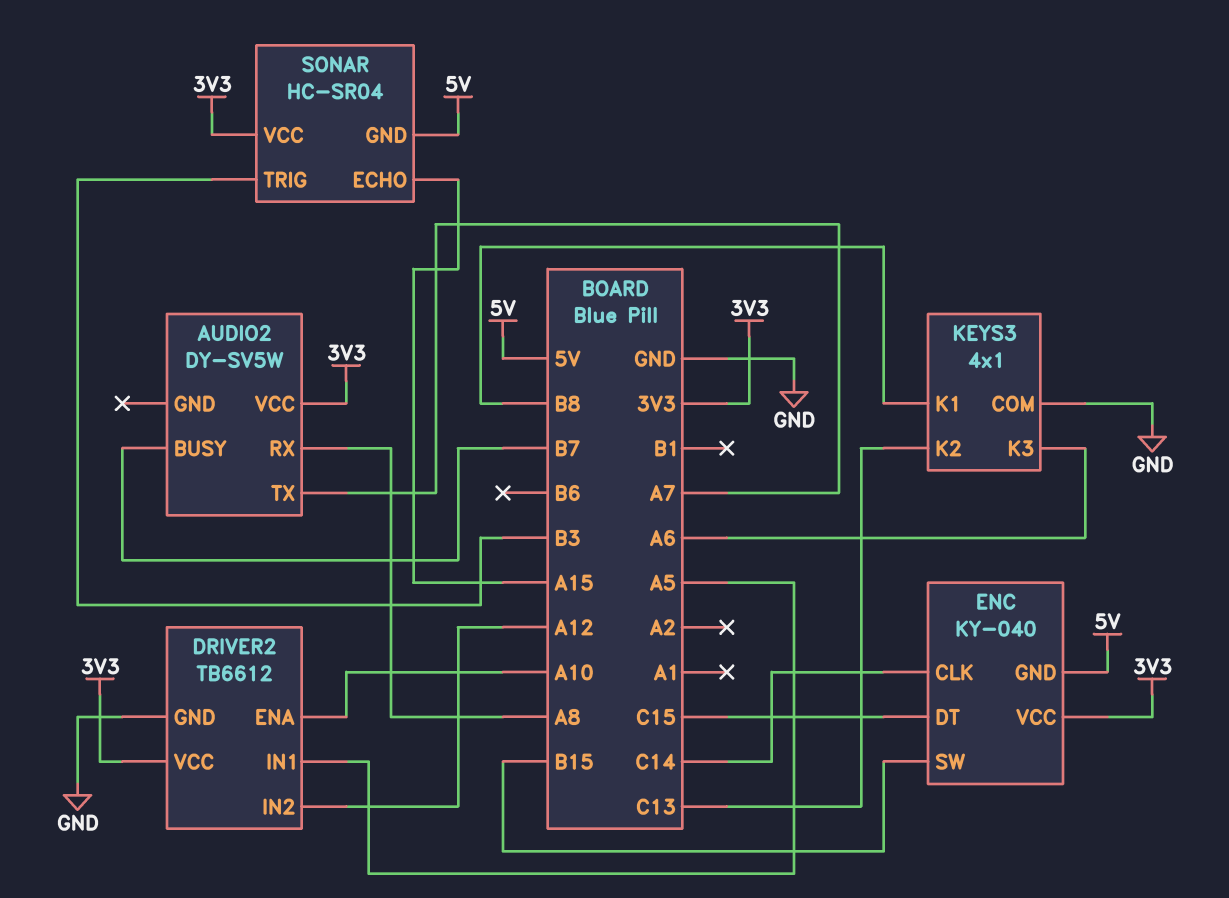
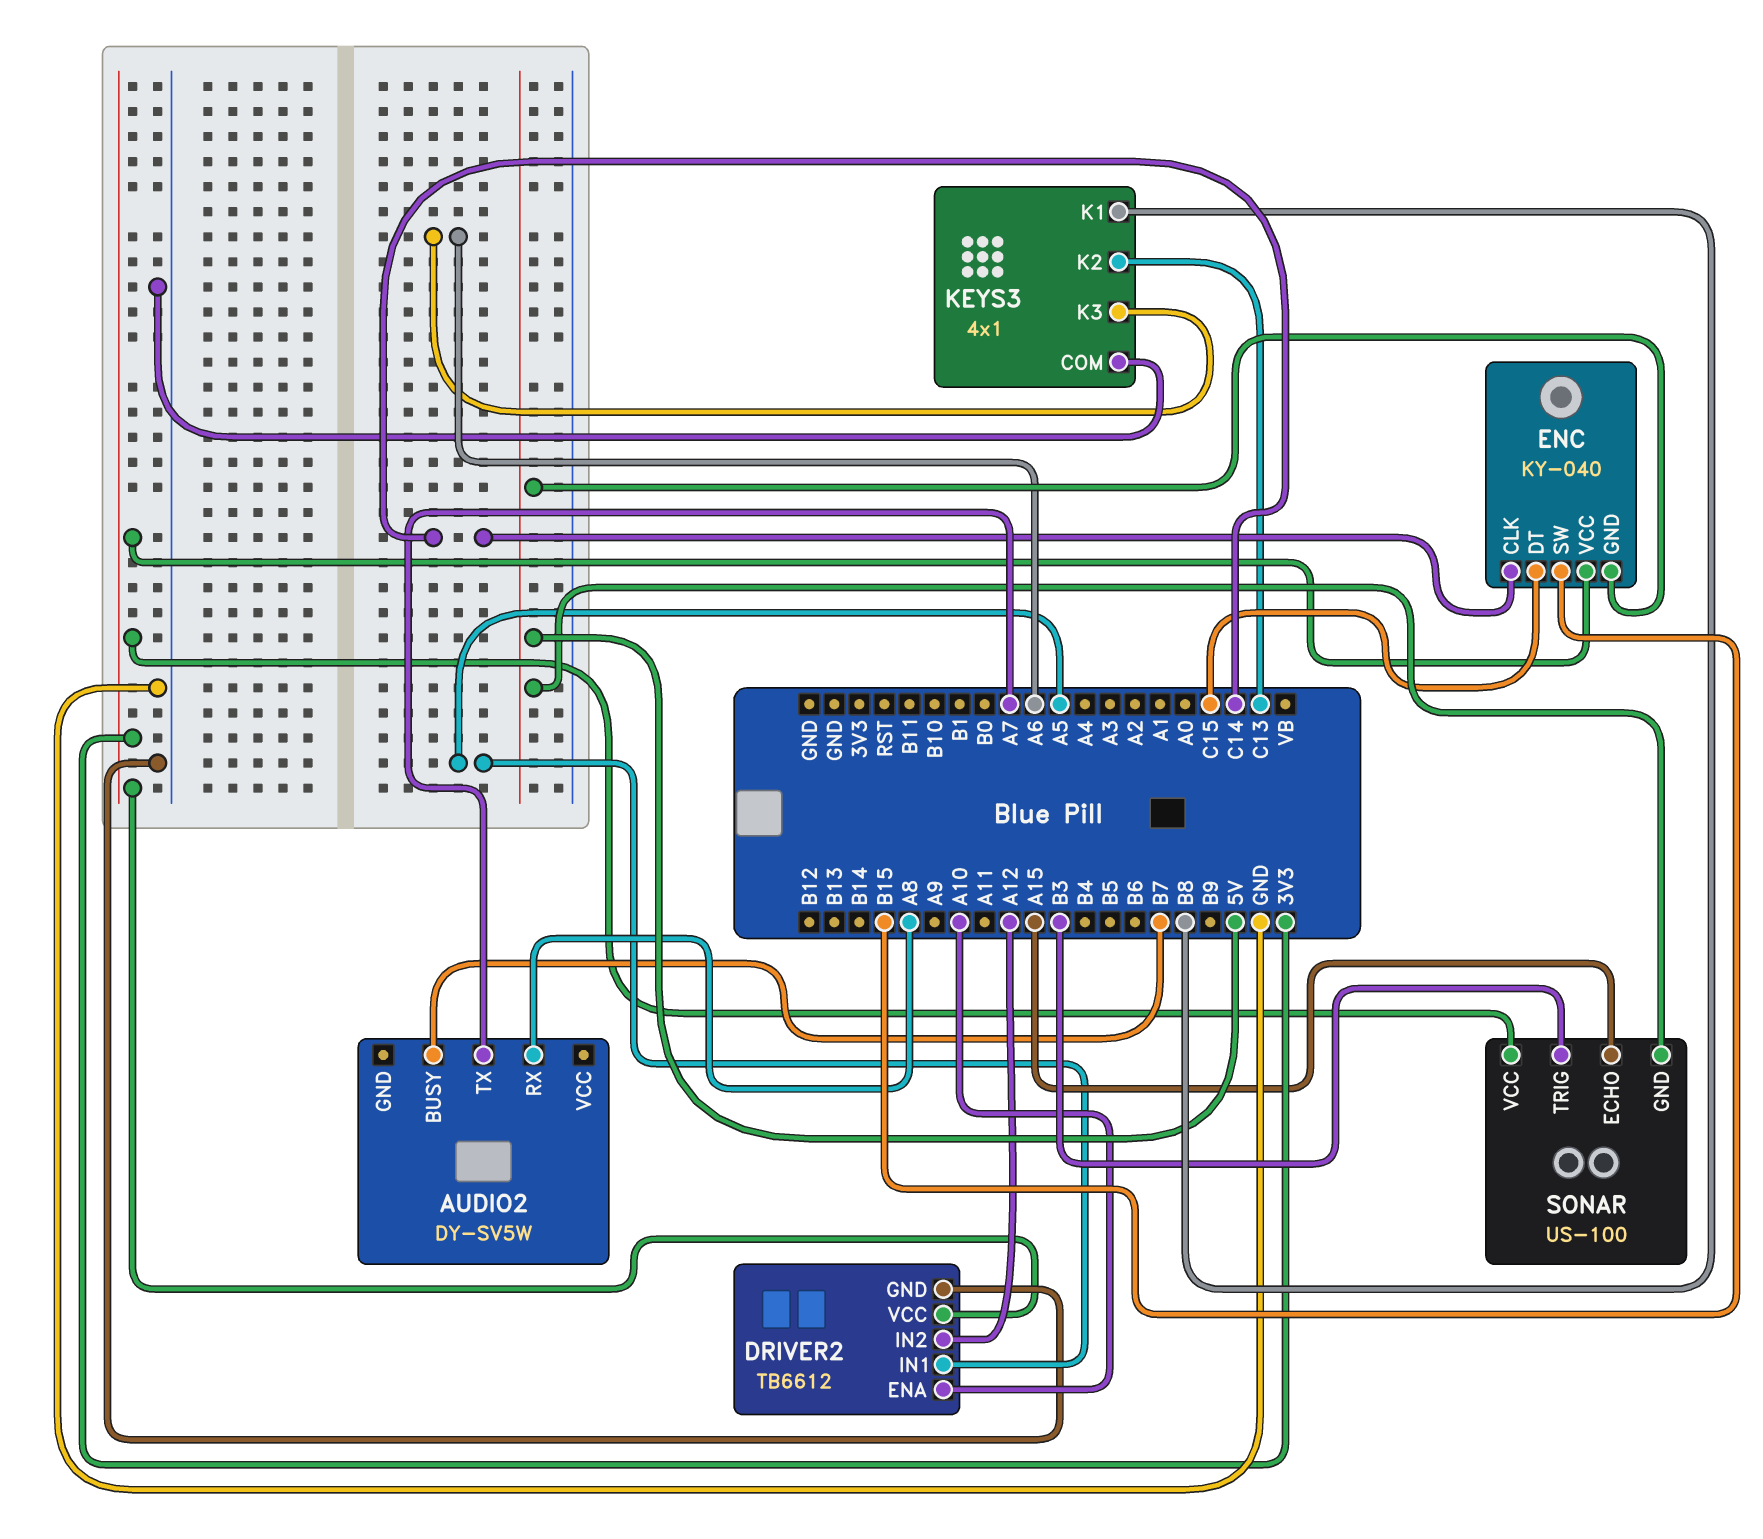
AUDIO2 pin VCC: 3V3 -> none
SONAR: HC-SR04 -> US-100

